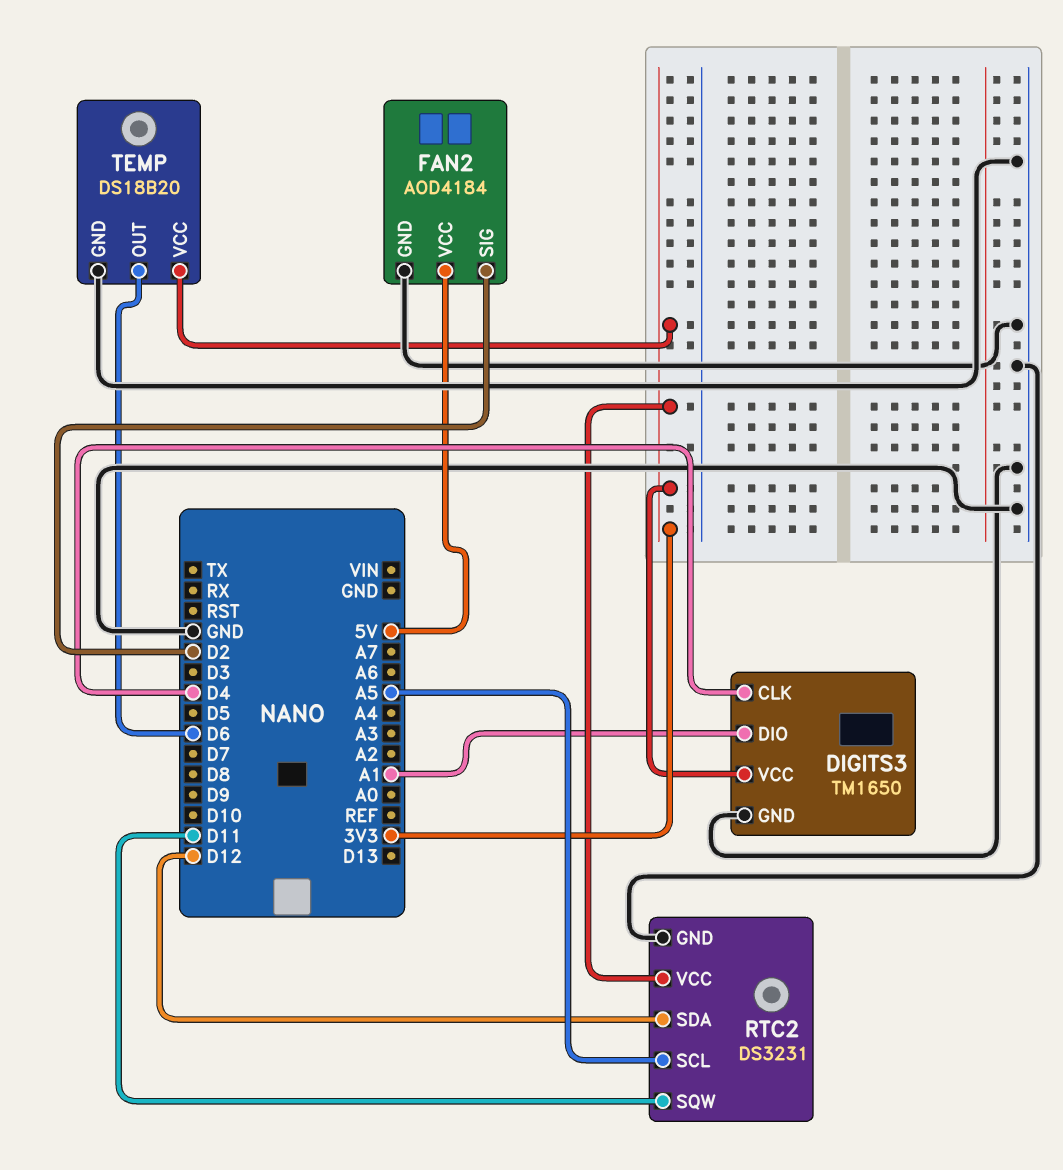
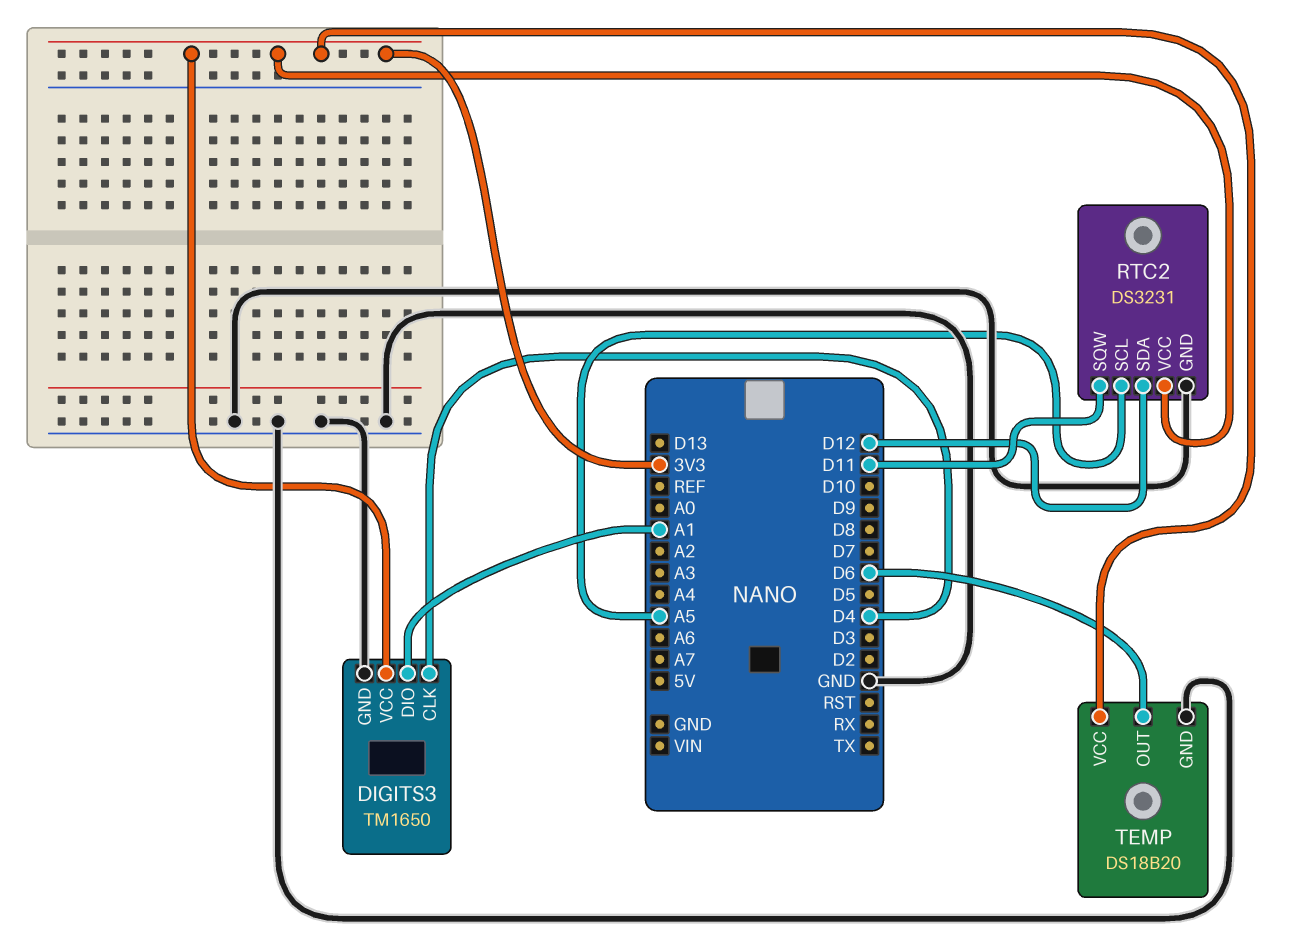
FAN2: AOD4184 -> none
FAN2 pin GND: GND -> none
FAN2 pin SIG: D2 -> none
FAN2 pin VCC: 5V -> none

